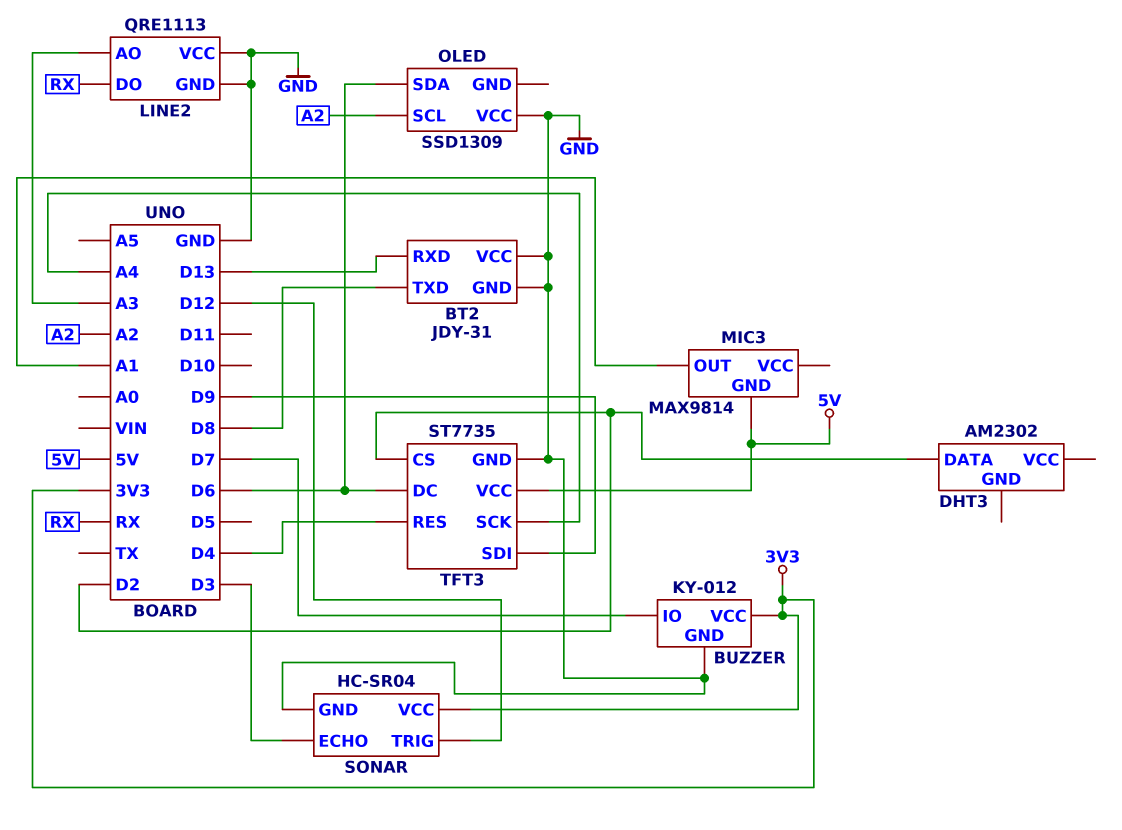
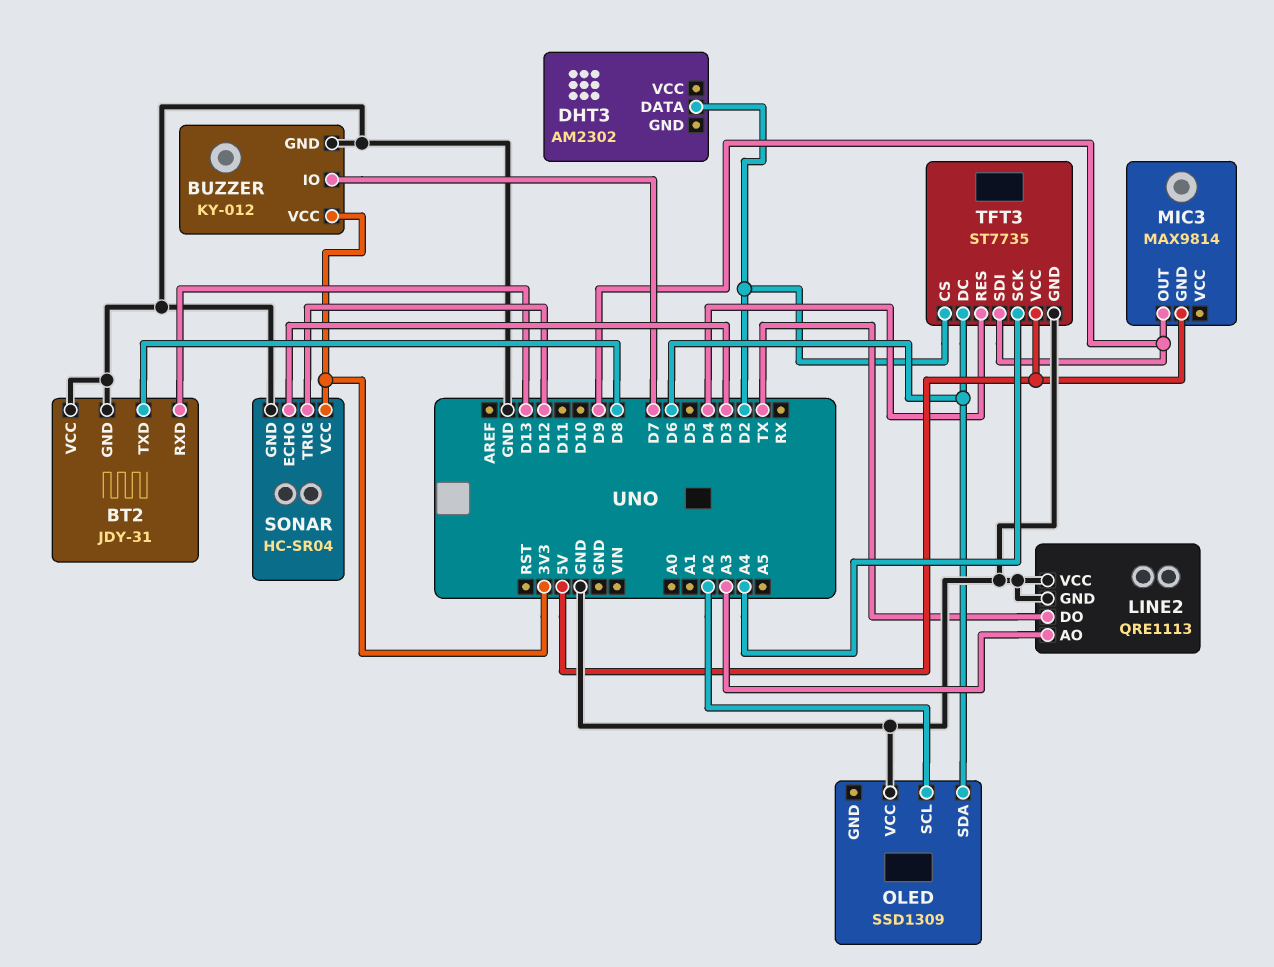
LINE2 pin DO: RX -> TX
MIC3 pin OUT: A1 -> D9

